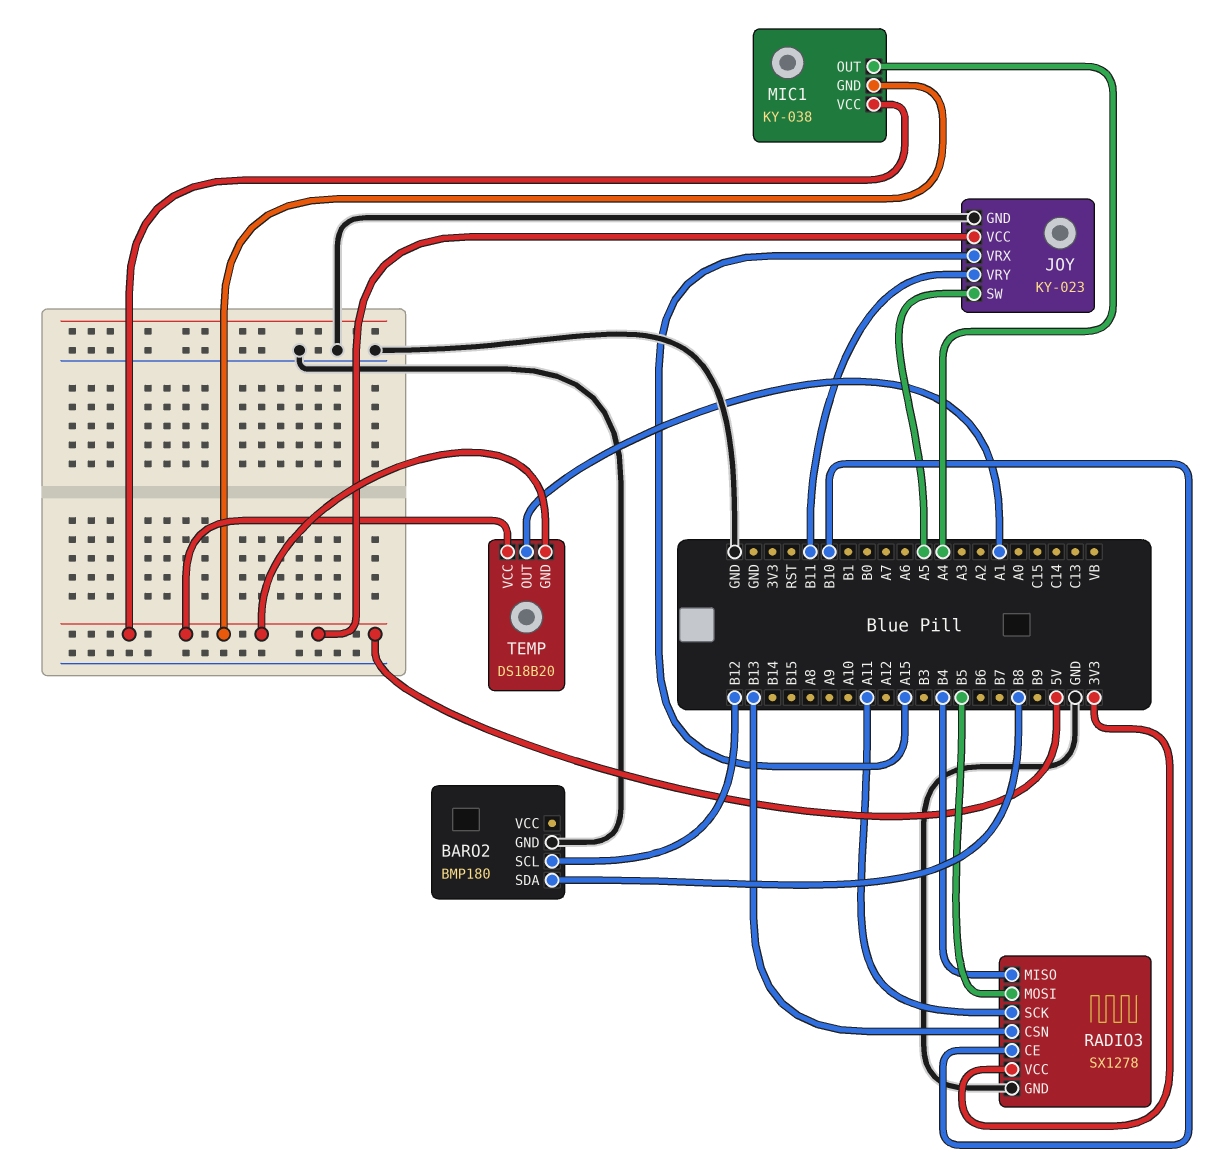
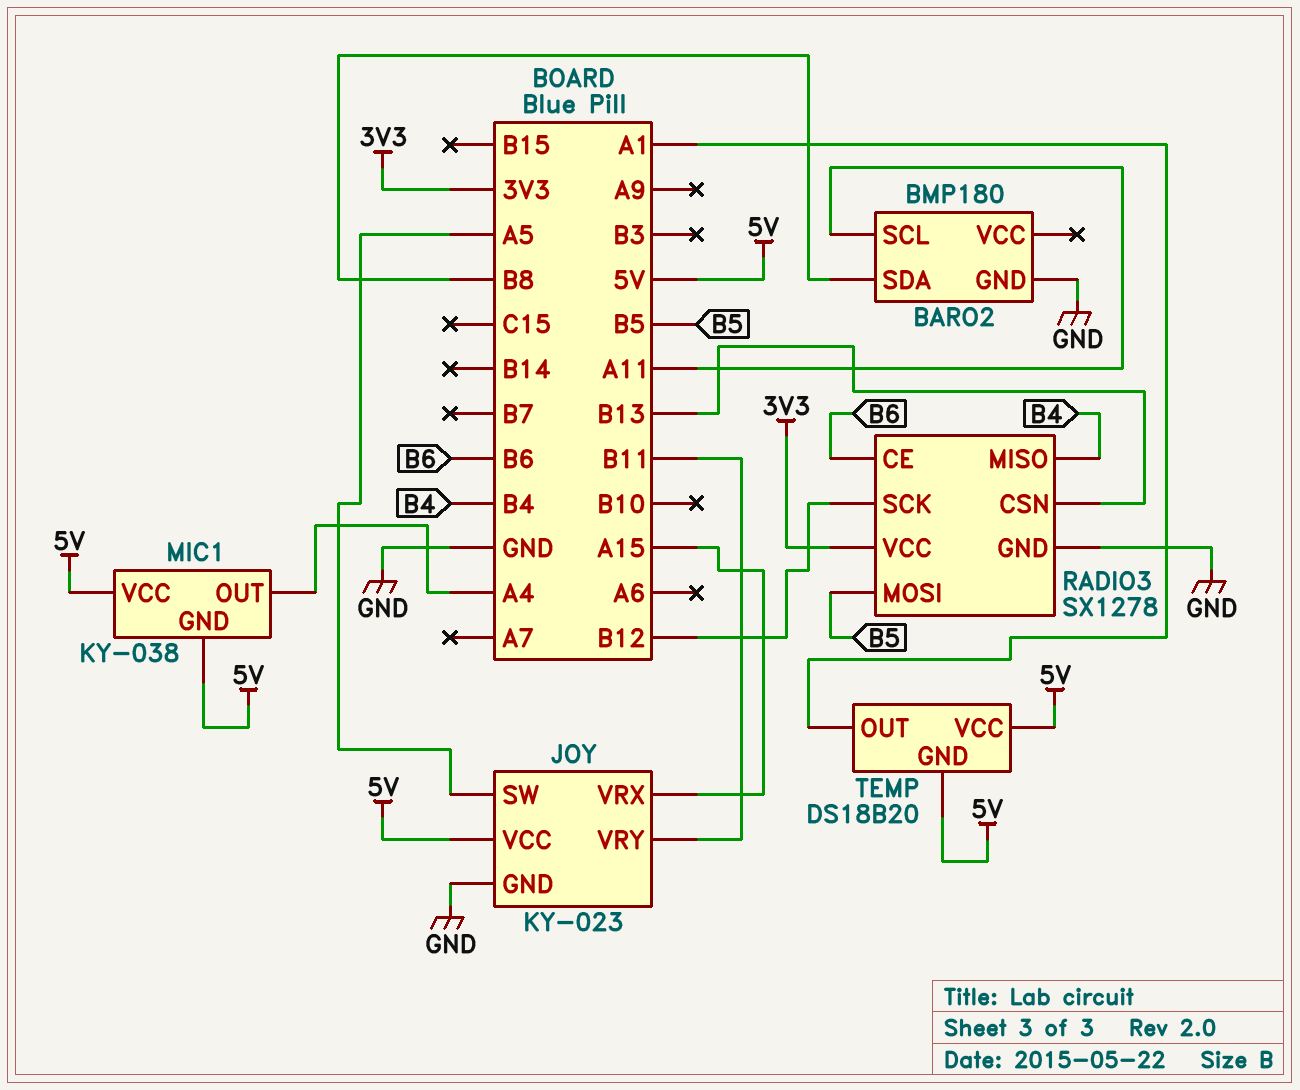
BARO2 pin SCL: B12 -> A11
RADIO3 pin CE: B10 -> B6
RADIO3 pin SCK: A11 -> B12

